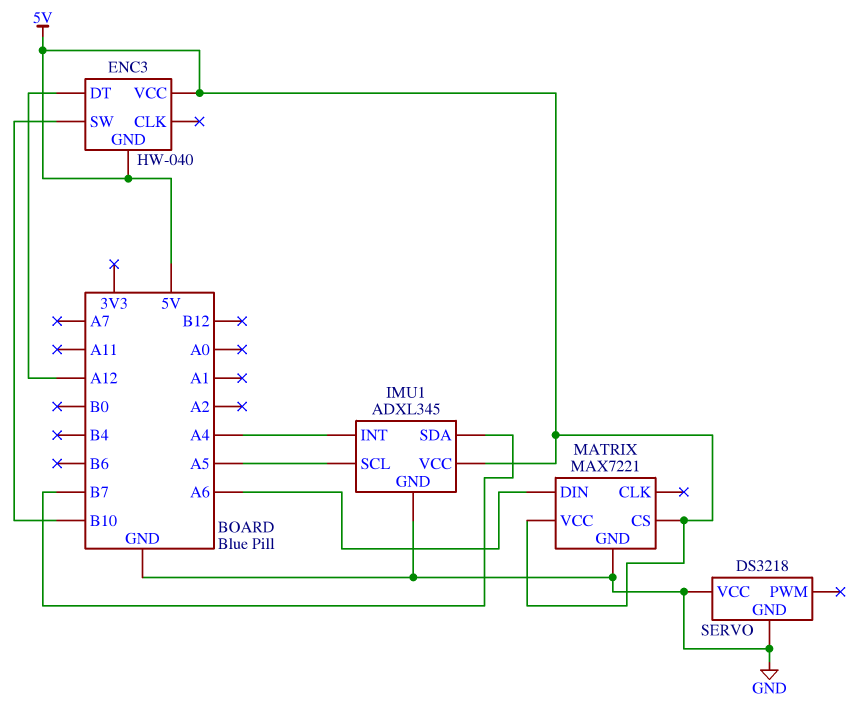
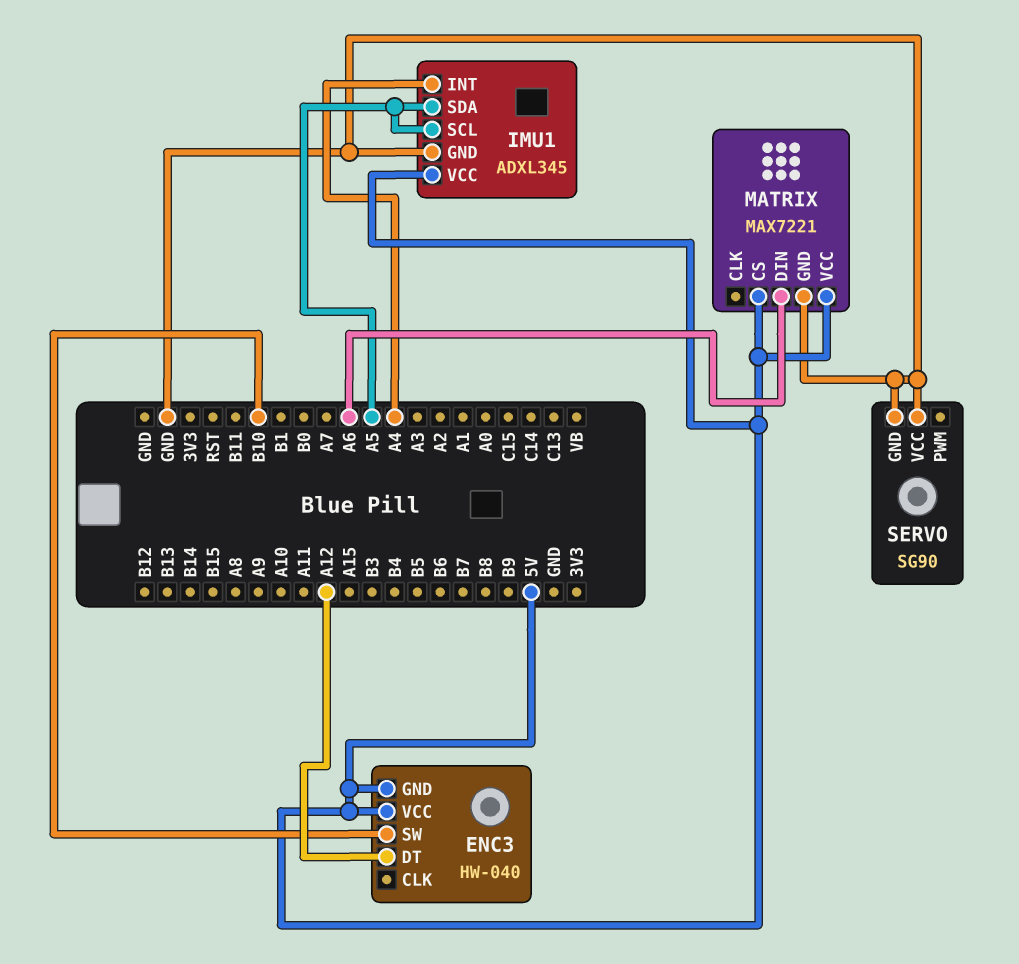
IMU1 pin SDA: B7 -> A5
SERVO: DS3218 -> SG90

